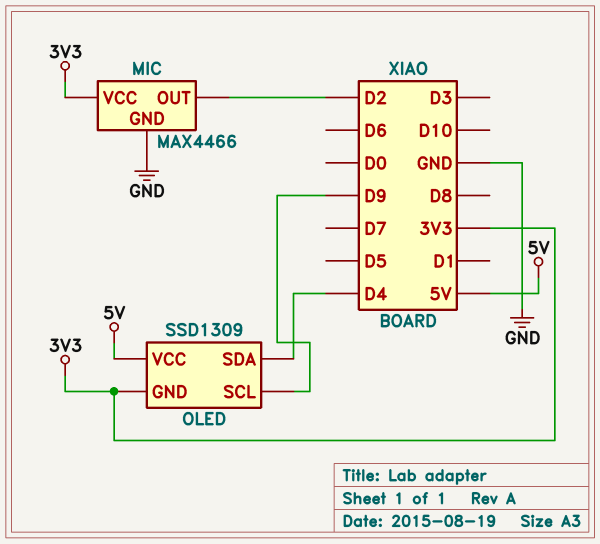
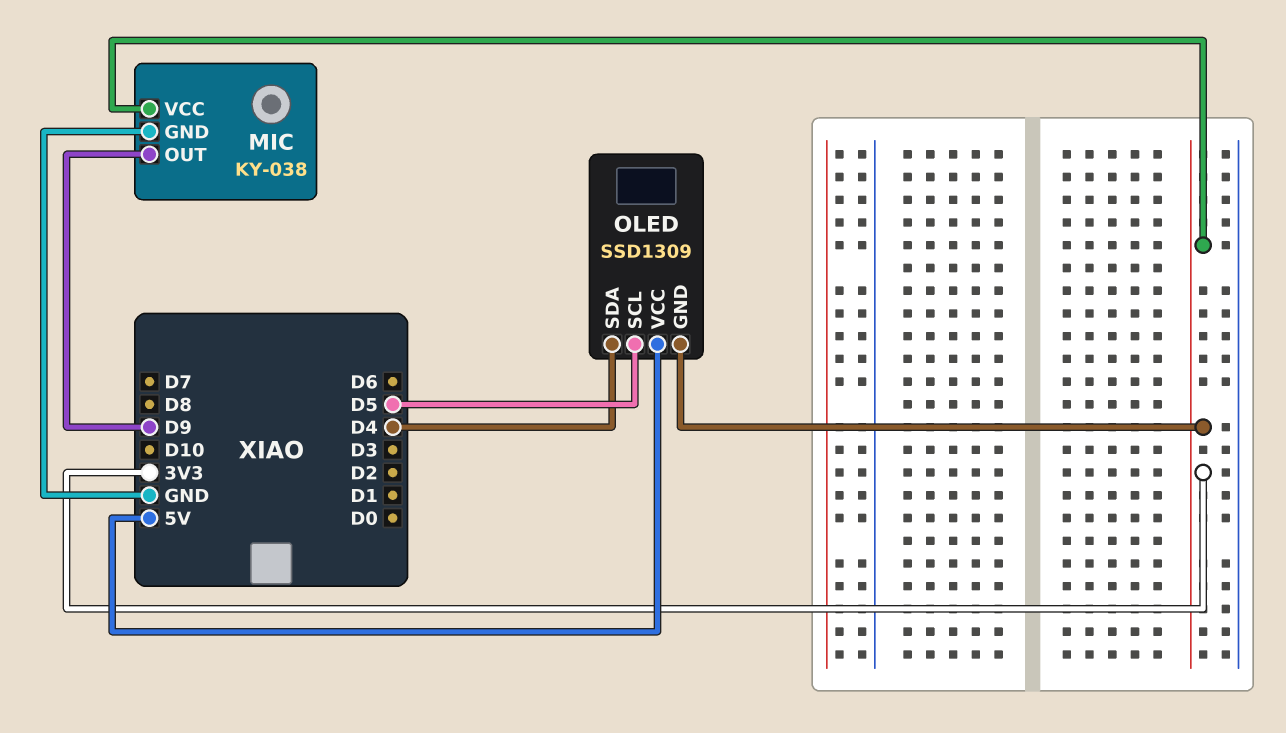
MIC: MAX4466 -> KY-038
MIC pin OUT: D2 -> D9
OLED pin SCL: D9 -> D5

